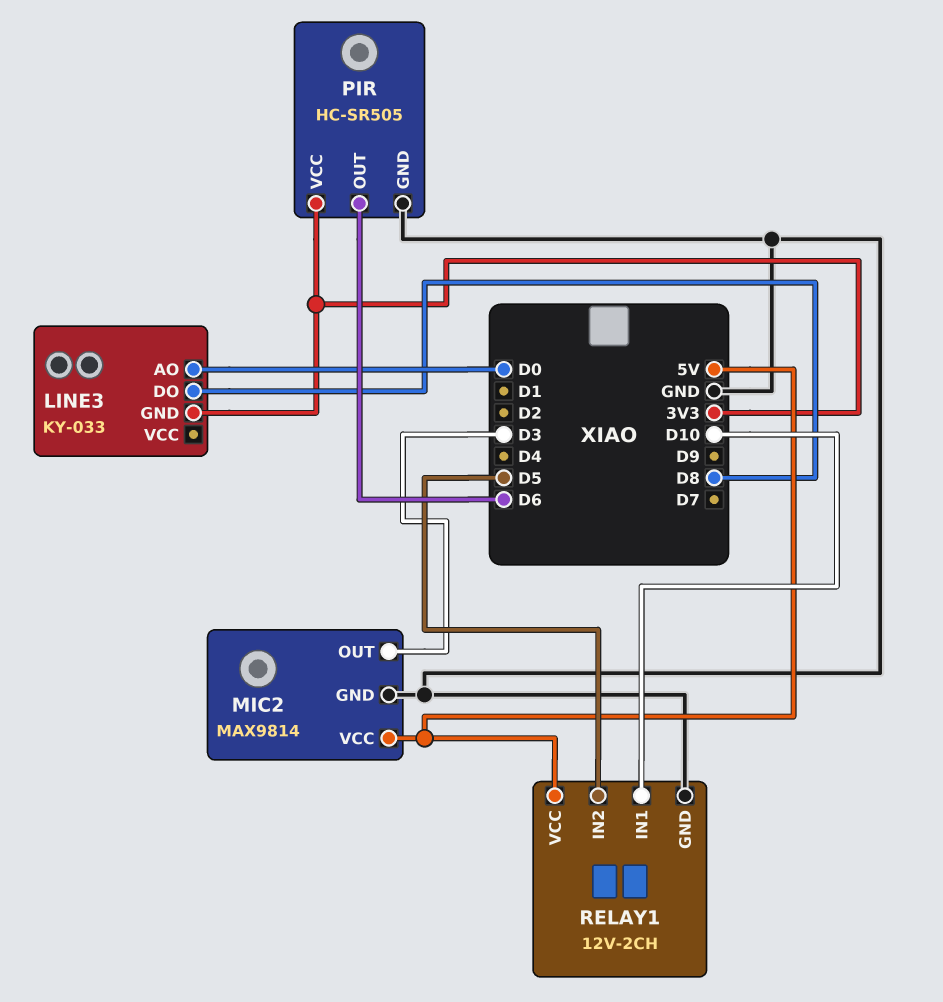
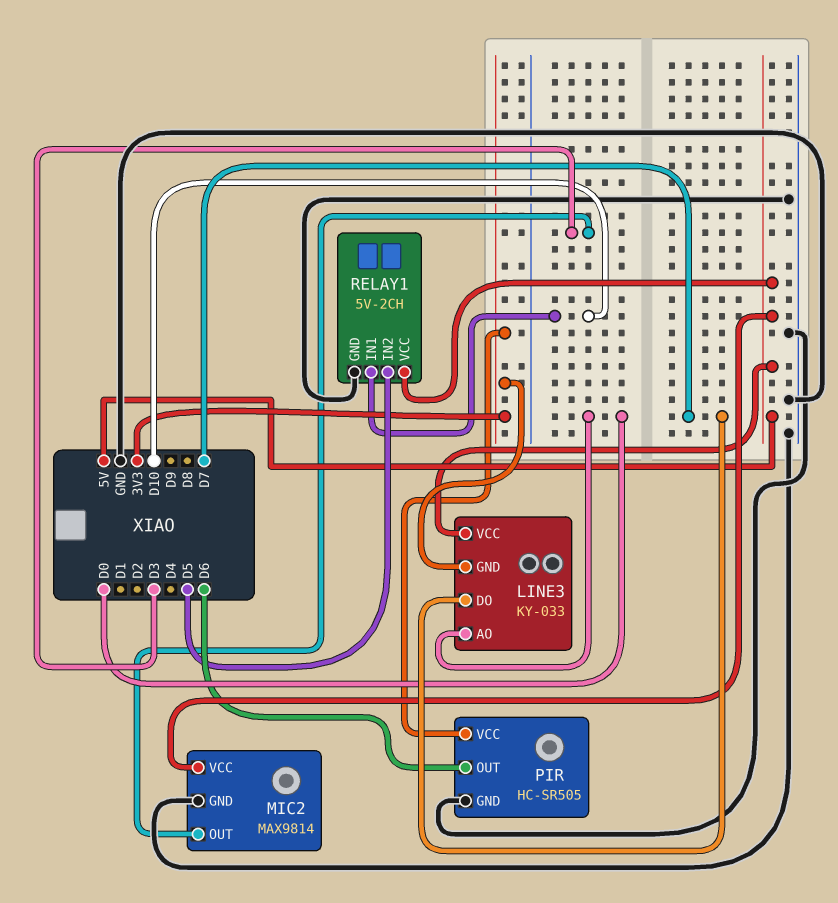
LINE3 pin DO: D8 -> D7
LINE3 pin VCC: none -> 5V
RELAY1: 12V-2CH -> 5V-2CH

